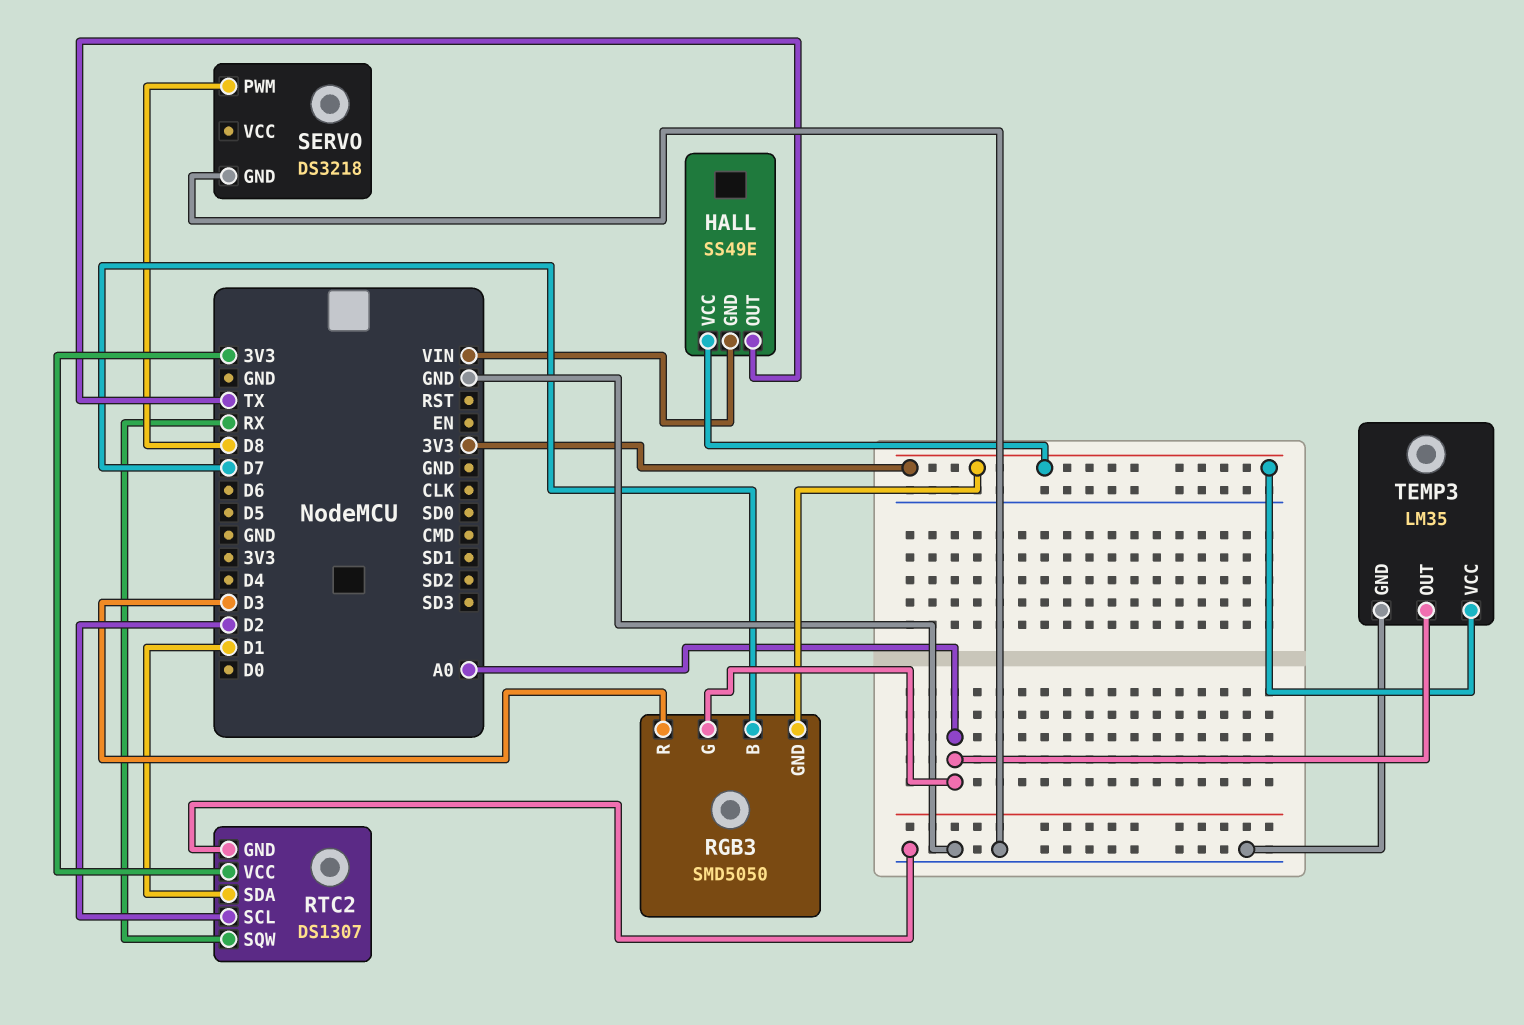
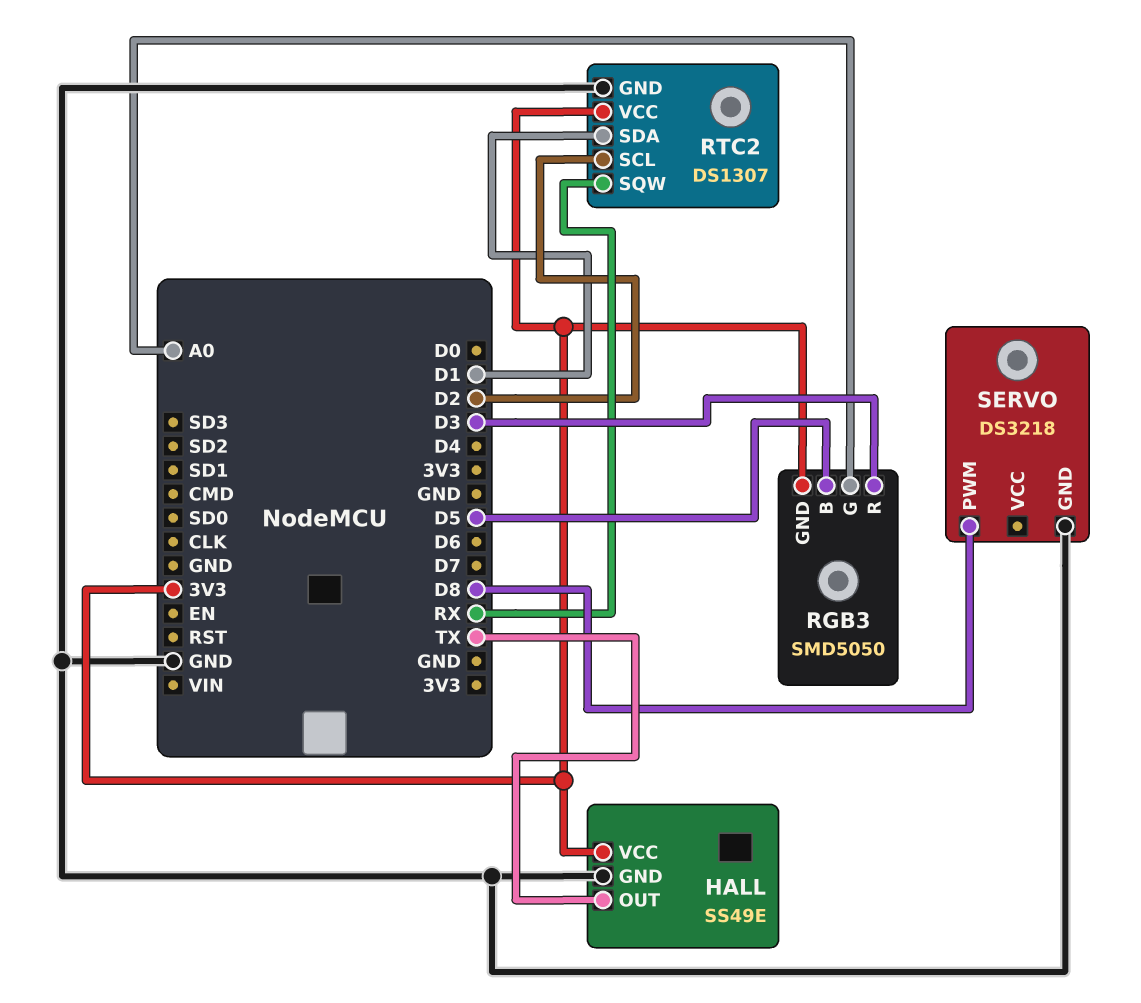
HALL pin GND: VIN -> GND
RGB3 pin B: D7 -> D5
TEMP3: LM35 -> none
TEMP3 pin GND: GND -> none
TEMP3 pin OUT: A0 -> none
TEMP3 pin VCC: 3V3 -> none

